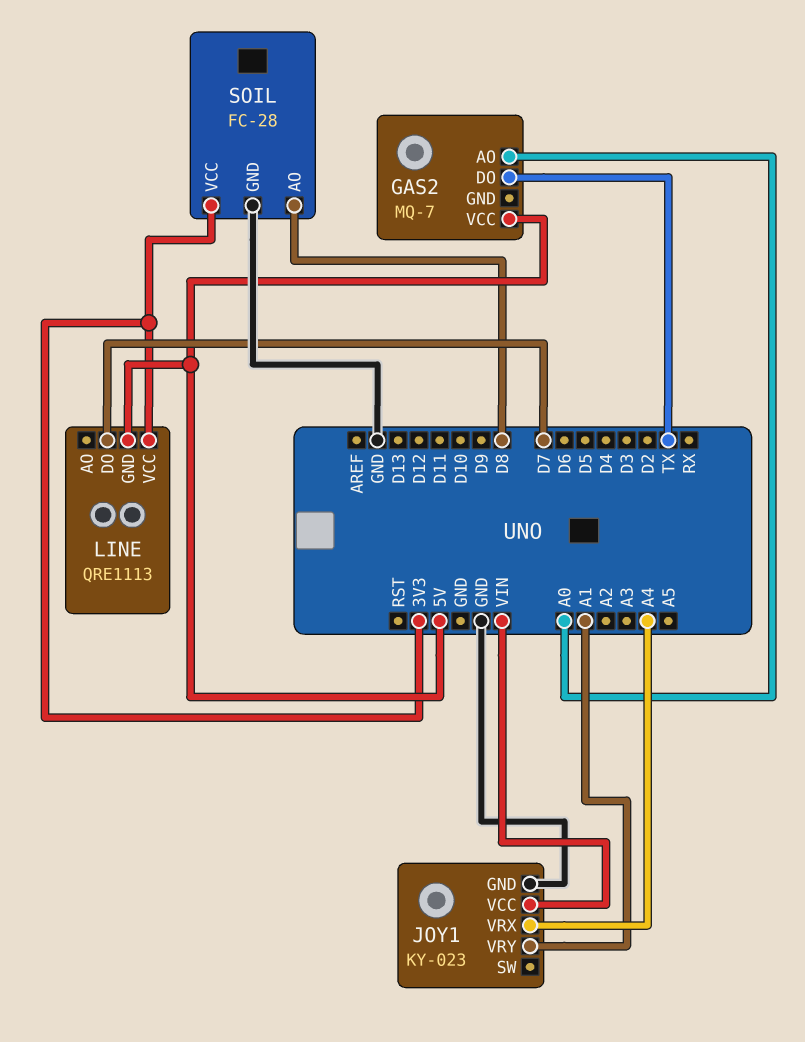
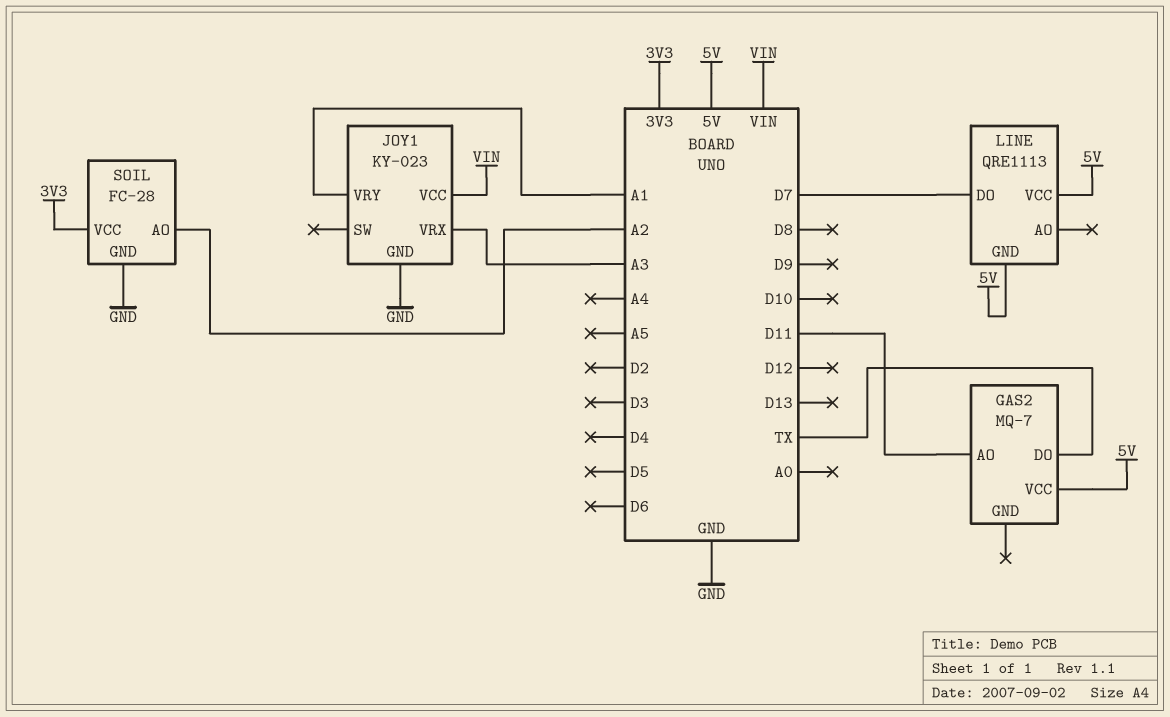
GAS2 pin AO: A0 -> D11
JOY1 pin VRX: A4 -> A3
LINE pin VCC: 3V3 -> 5V
SOIL pin AO: D8 -> A2

